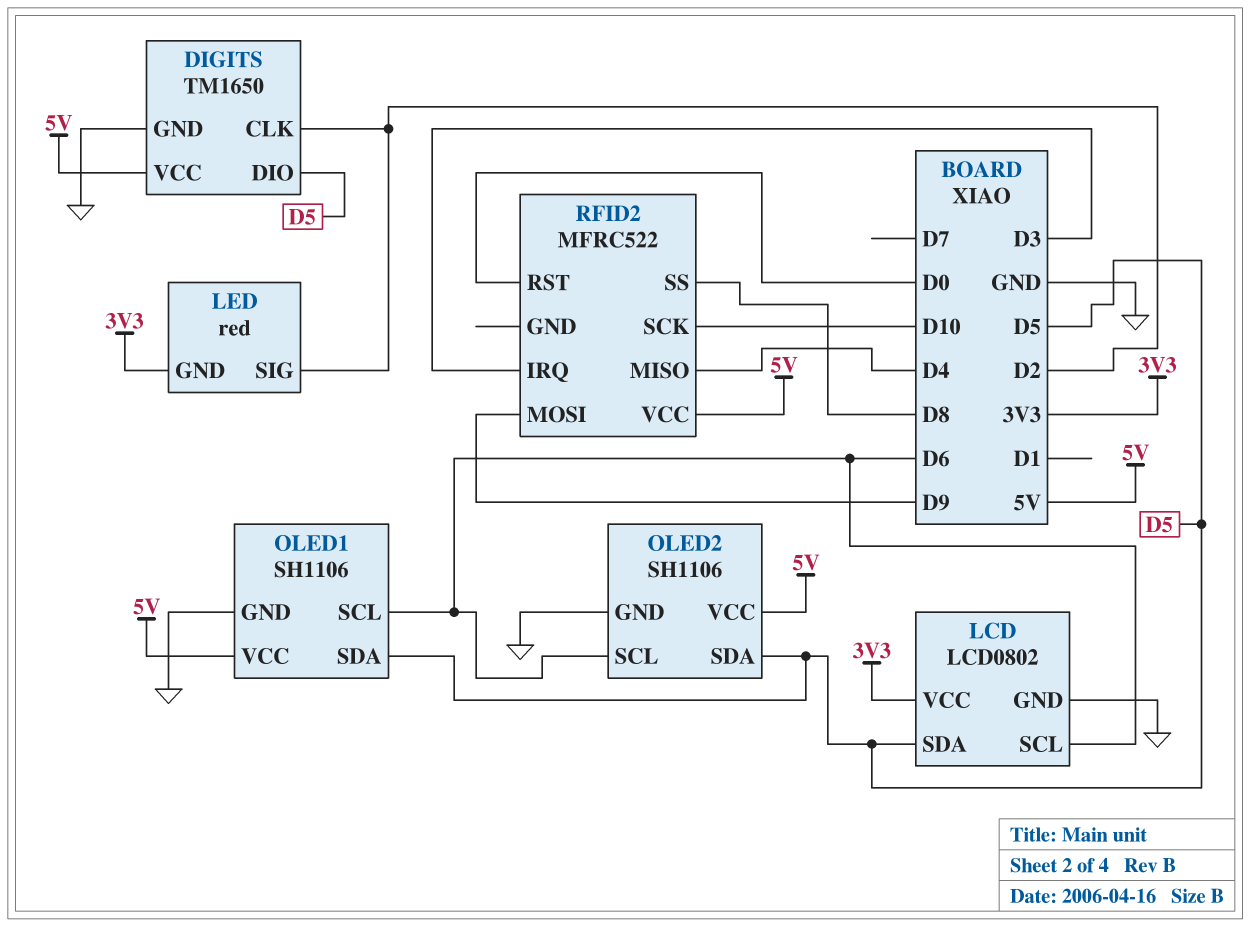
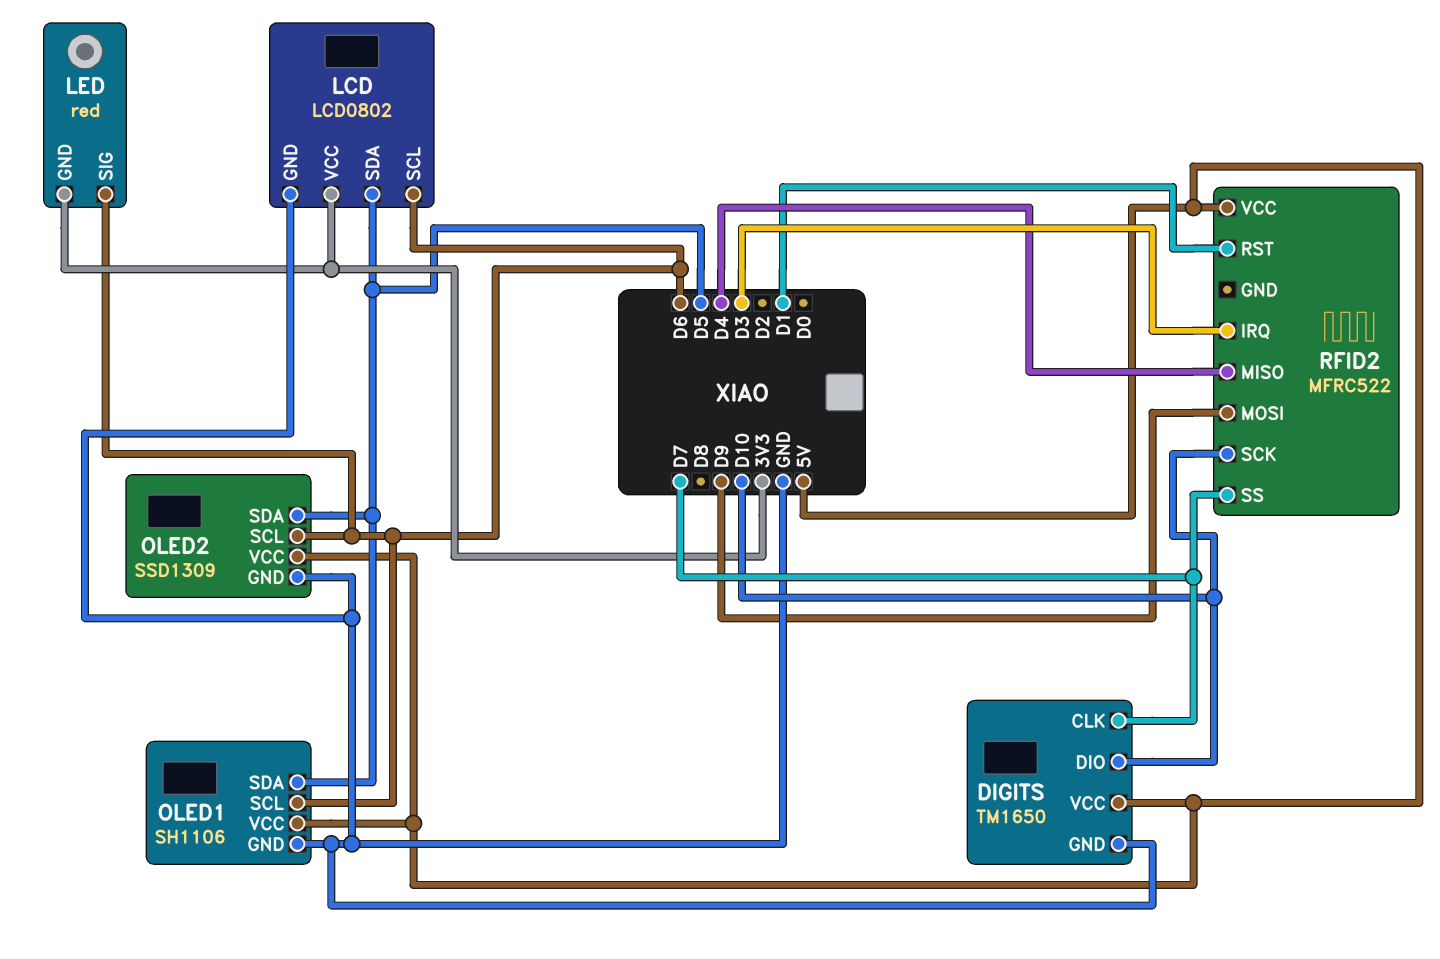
DIGITS pin CLK: D2 -> D7
DIGITS pin DIO: D5 -> D10
LED pin SIG: D2 -> D6
OLED2: SH1106 -> SSD1309
RFID2 pin RST: D0 -> D1
RFID2 pin SS: D8 -> D7

